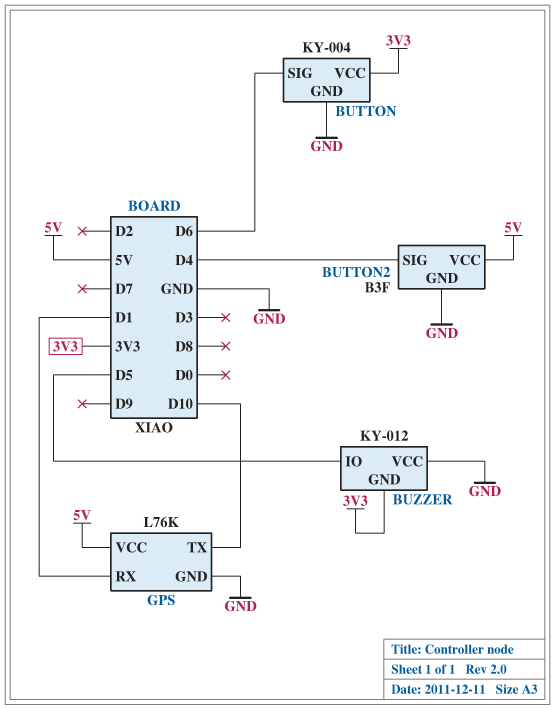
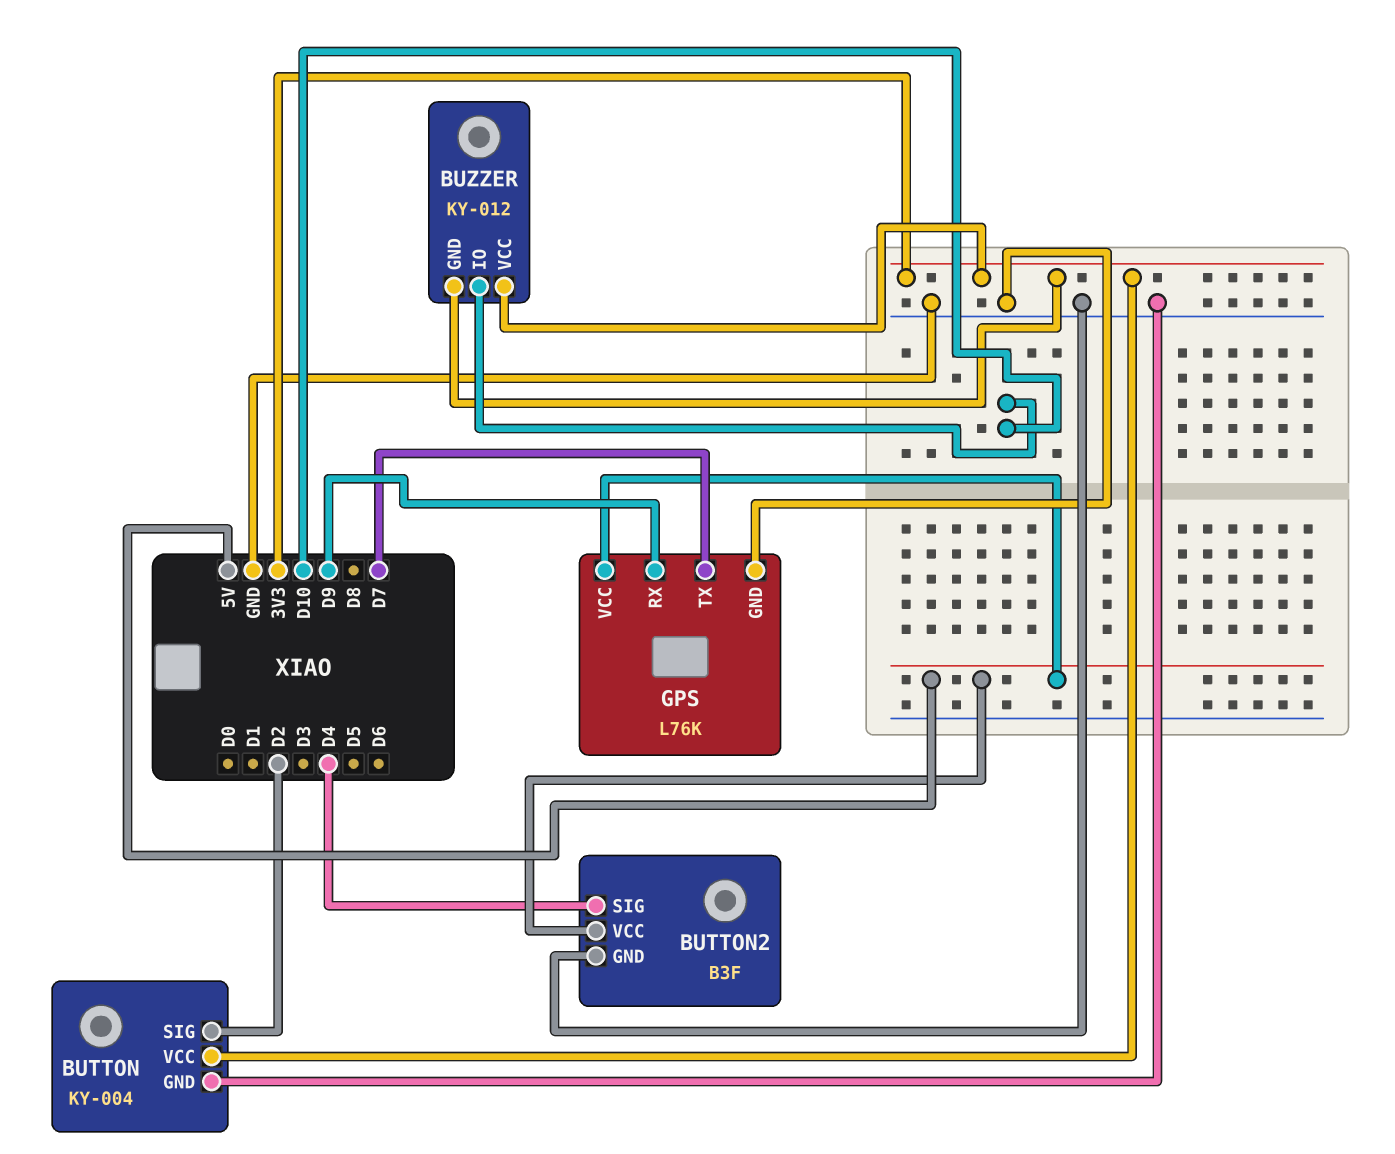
BUTTON pin SIG: D6 -> D2
BUZZER pin IO: D5 -> D10
BUZZER pin VCC: GND -> 3V3
GPS pin RX: D1 -> D9
GPS pin TX: D10 -> D7

